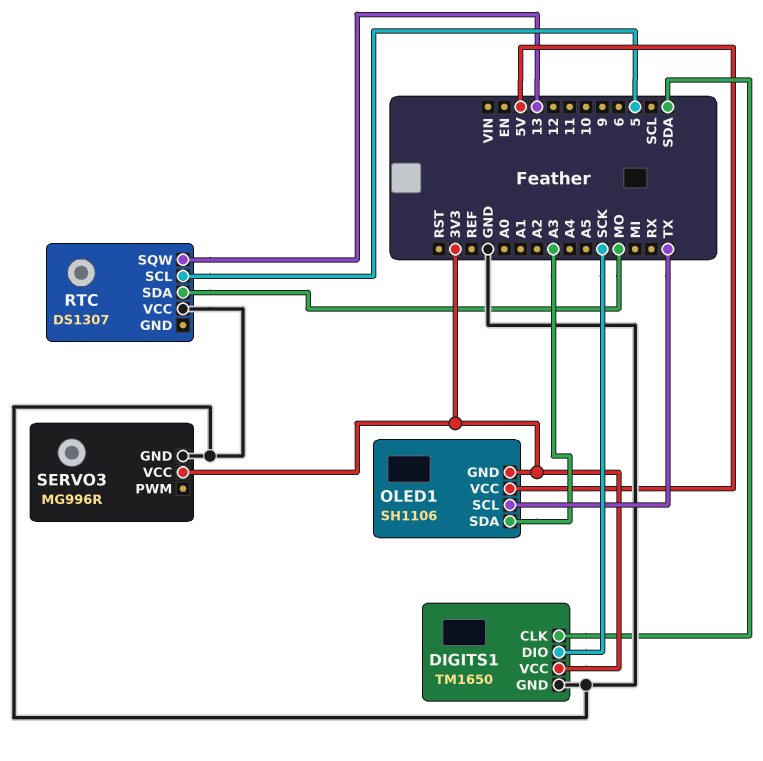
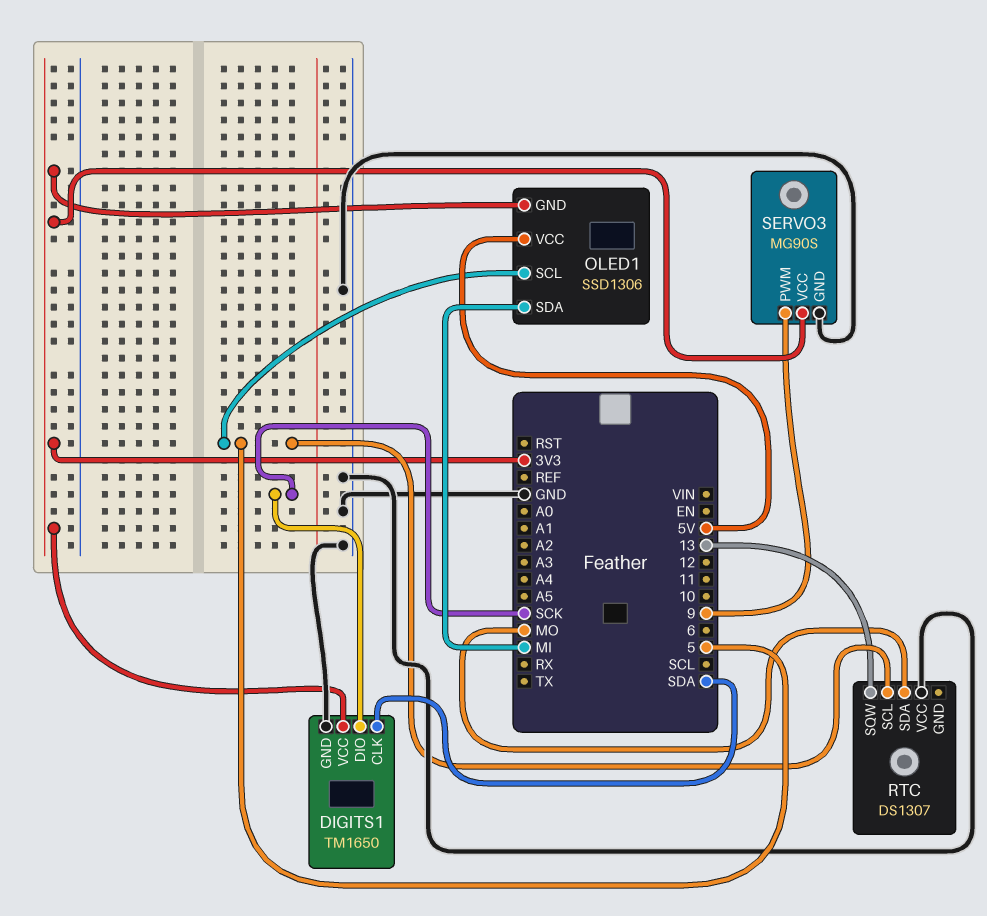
OLED1: SH1106 -> SSD1306
OLED1 pin SCL: TX -> 5
OLED1 pin SDA: A3 -> MI
SERVO3: MG996R -> MG90S
SERVO3 pin PWM: none -> 9

